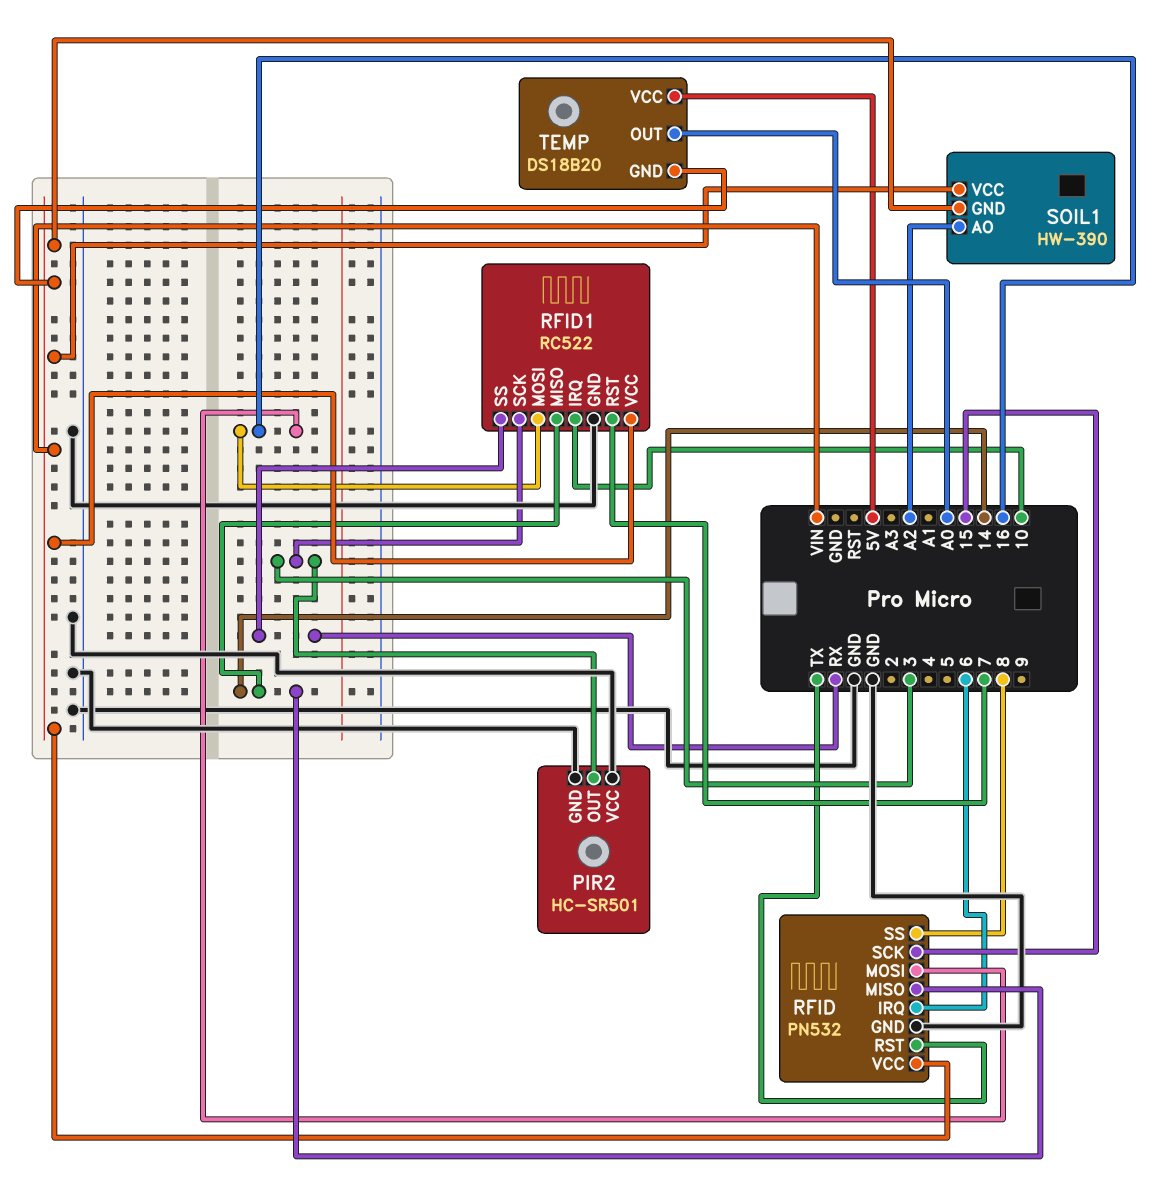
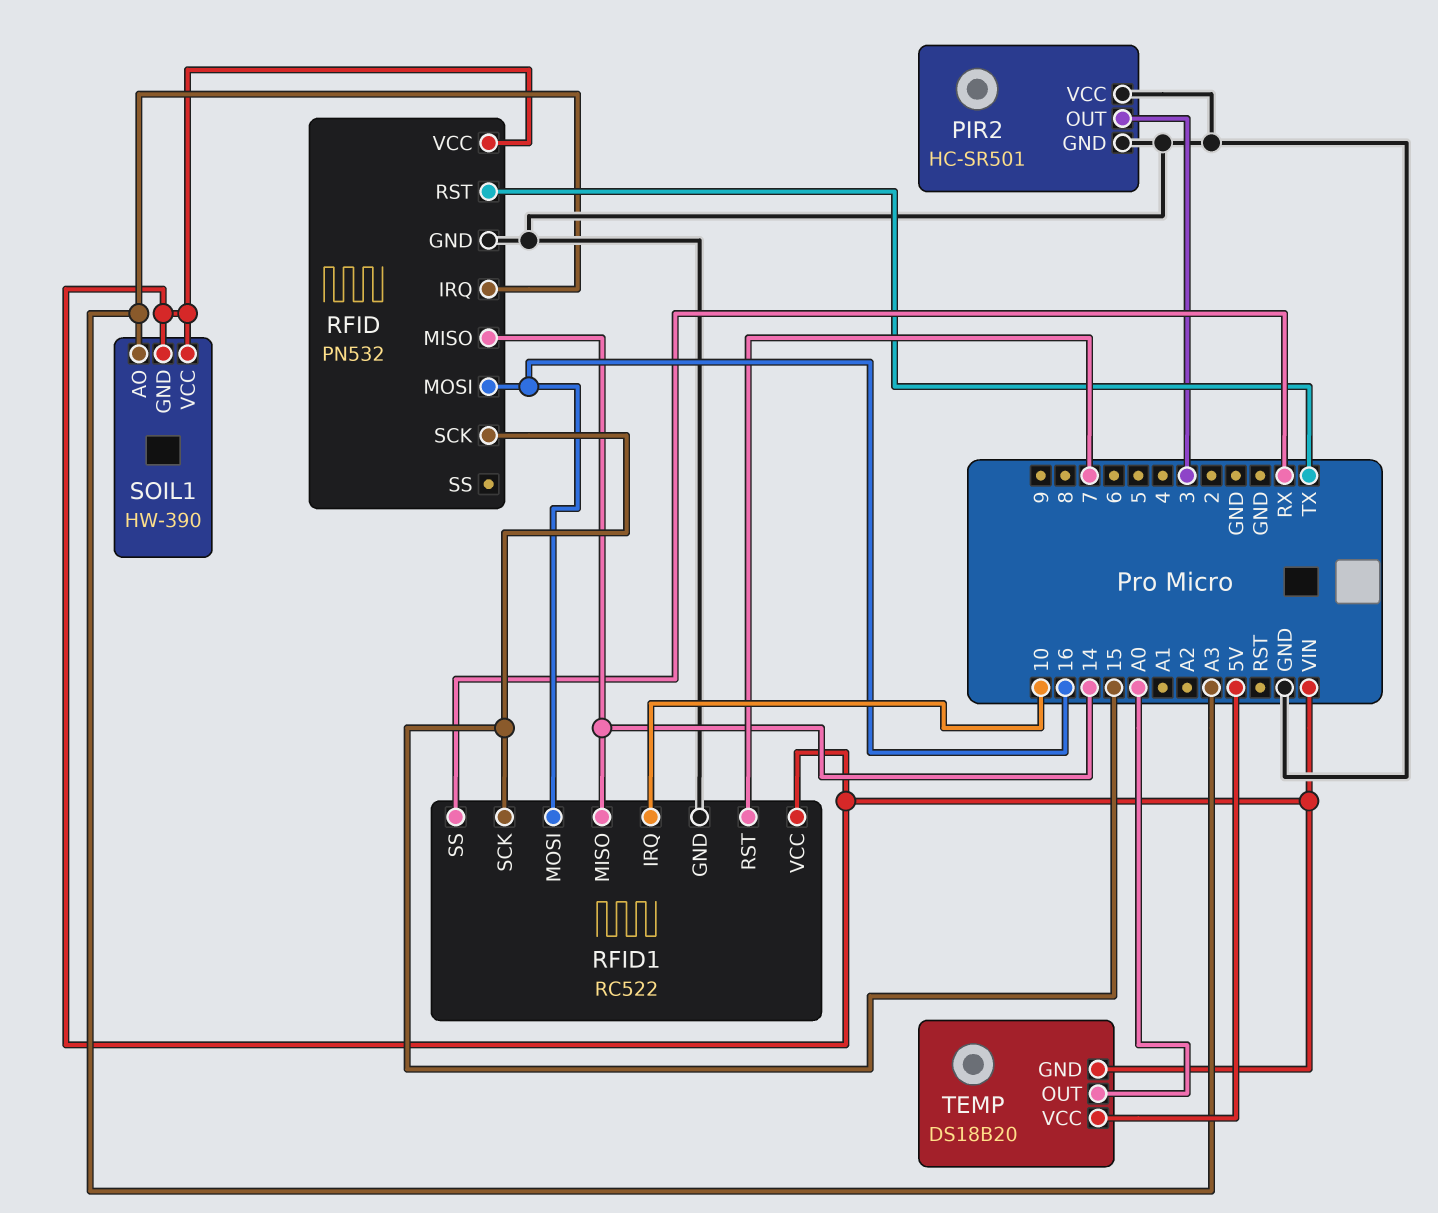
RFID pin IRQ: 6 -> A3
RFID pin SS: 8 -> none
RFID1 pin SCK: 3 -> 15
SOIL1 pin AO: A2 -> A3

